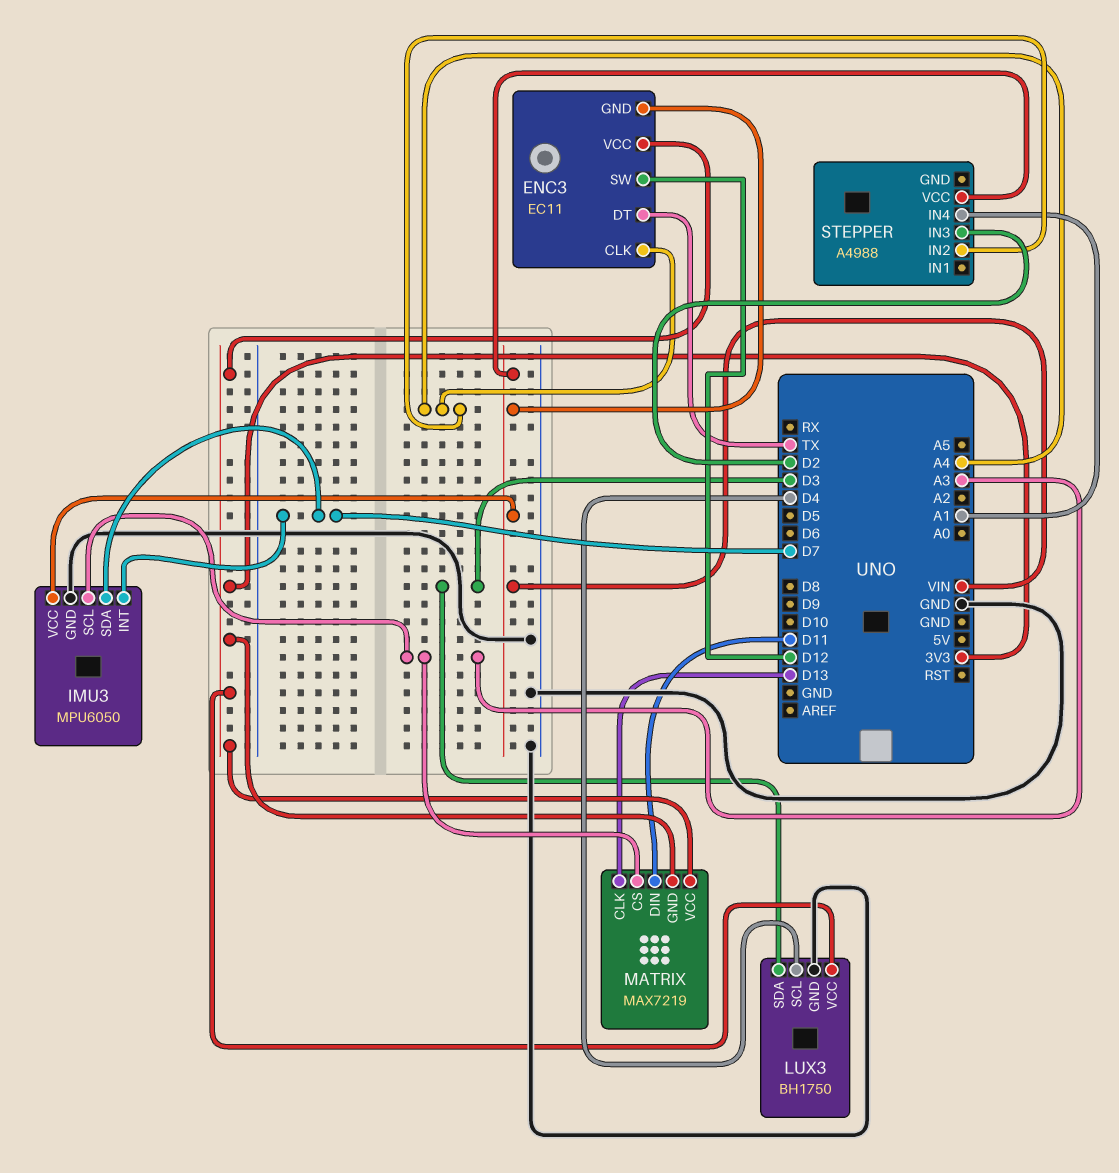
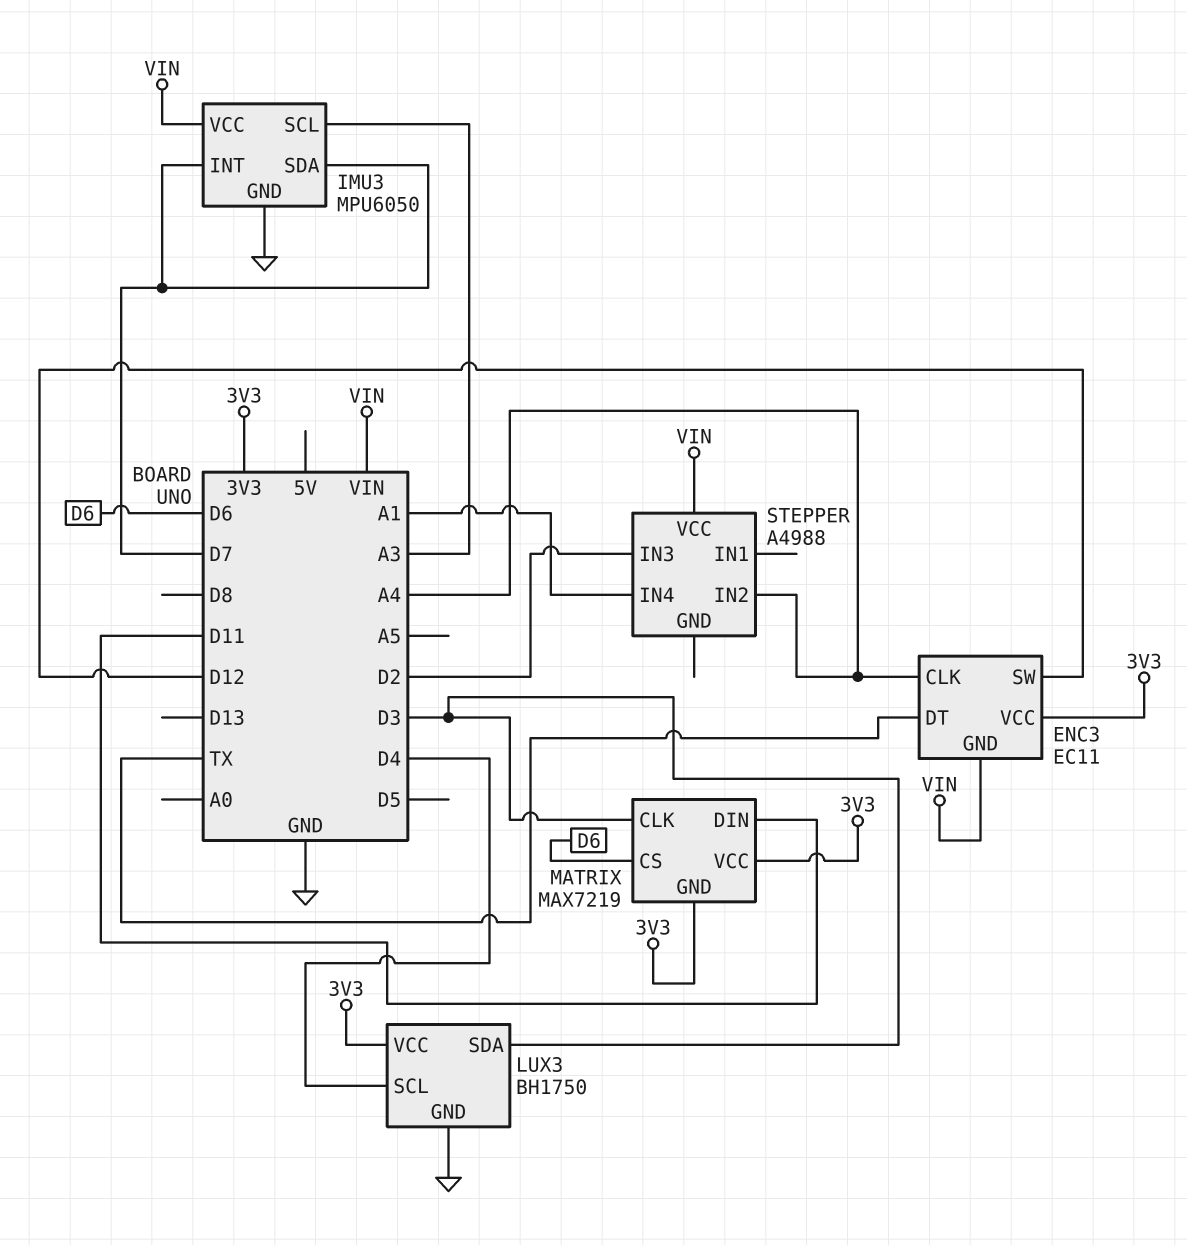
MATRIX pin CLK: D13 -> D3
MATRIX pin CS: A3 -> D6

